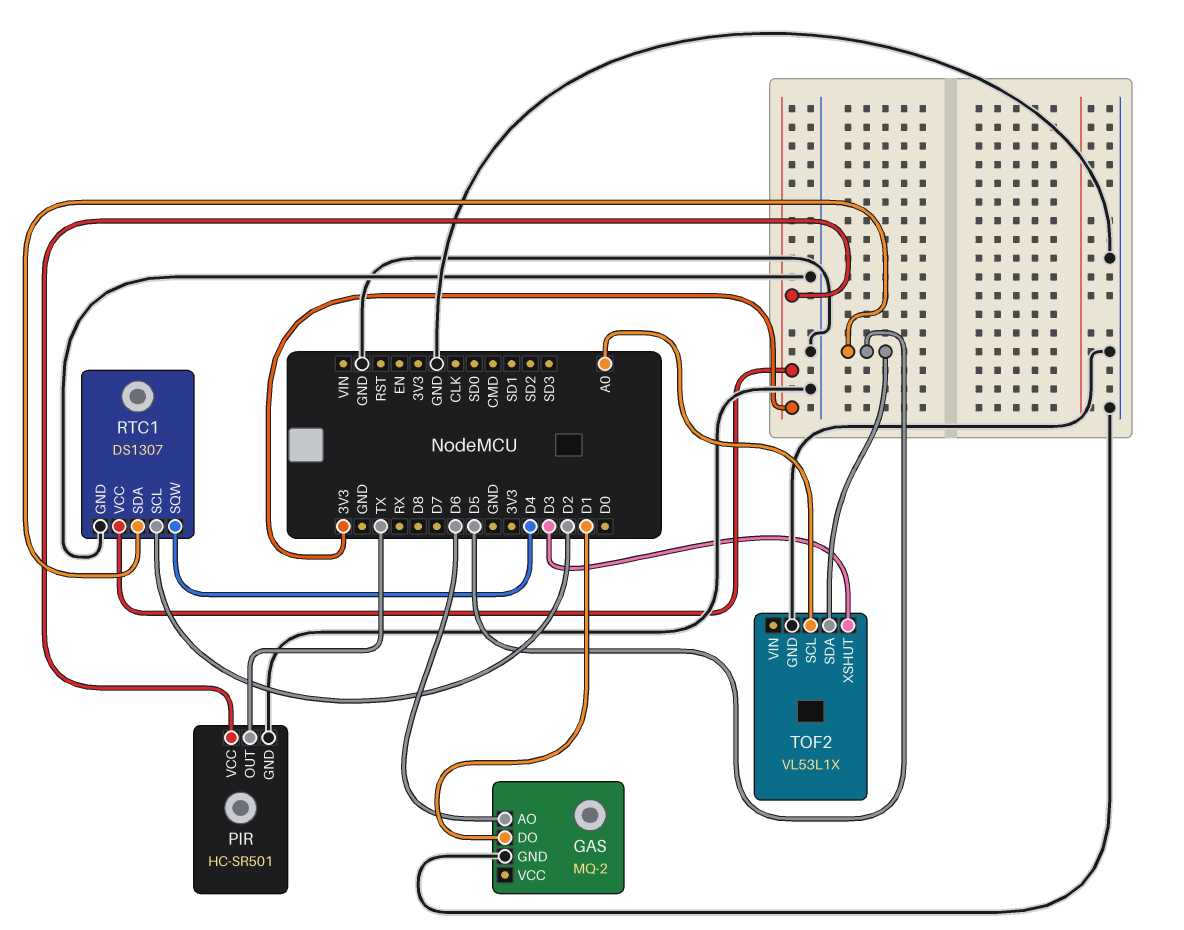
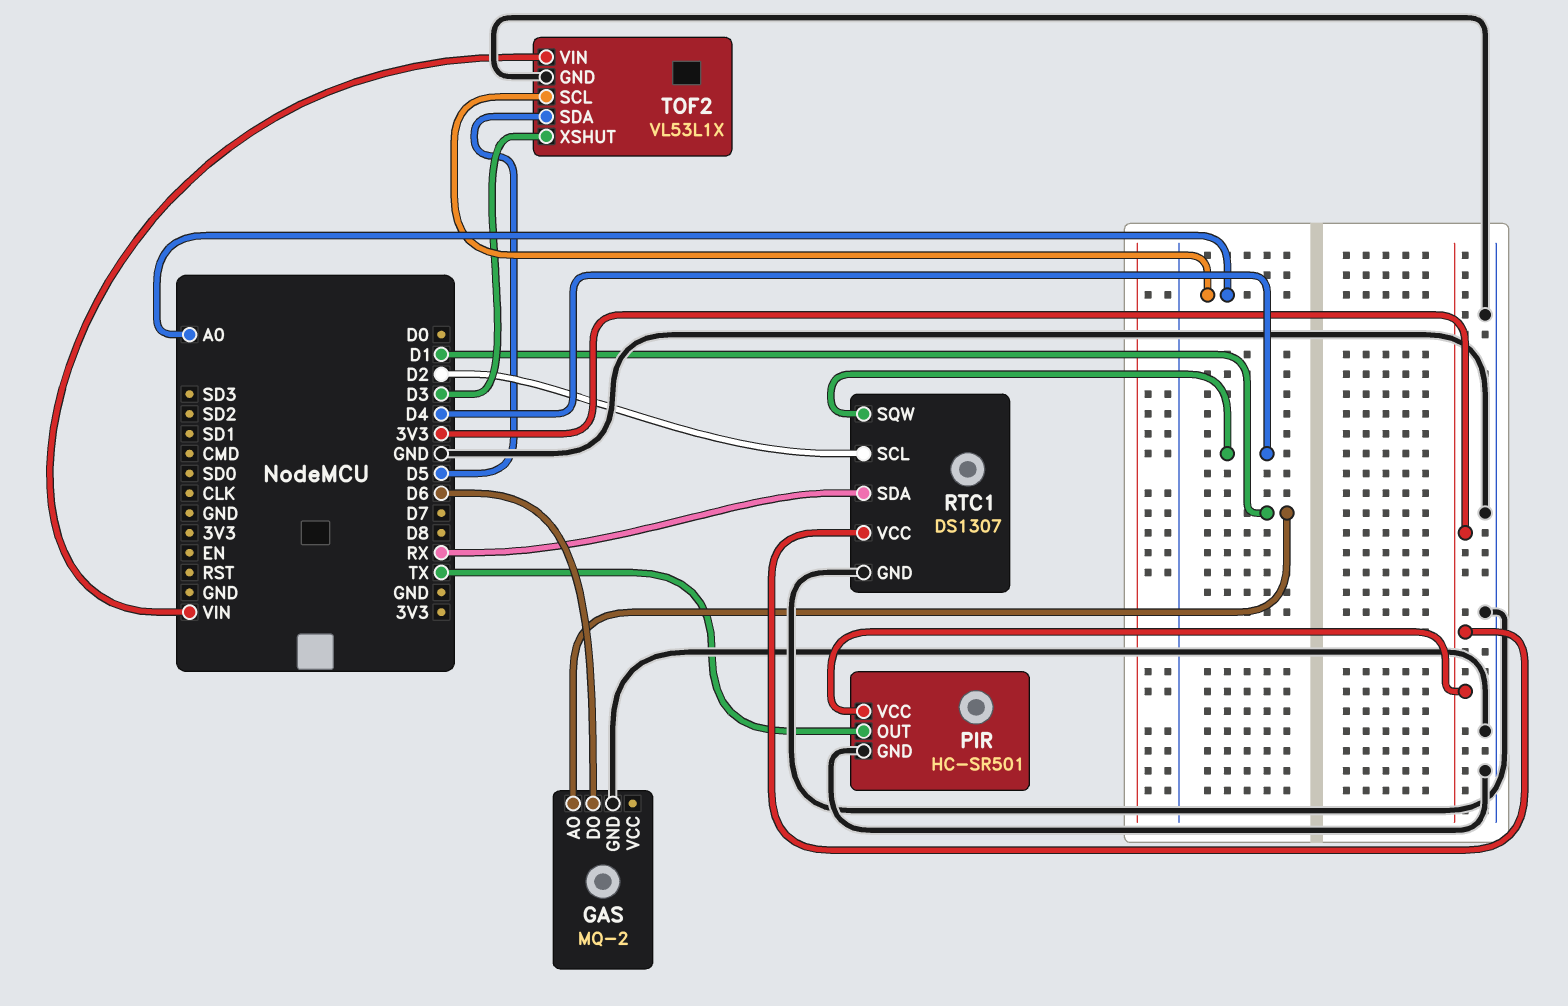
GAS pin AO: D6 -> D1
GAS pin DO: D1 -> D6
RTC1 pin SDA: D5 -> RX
TOF2 pin VIN: none -> VIN

